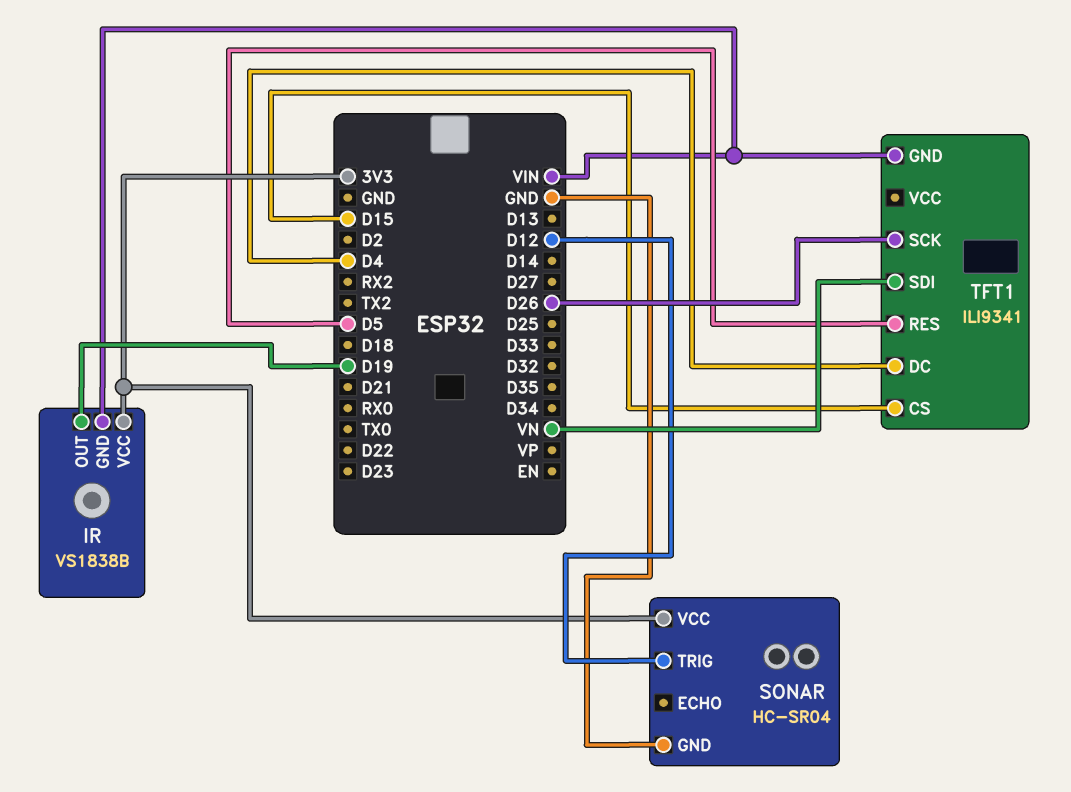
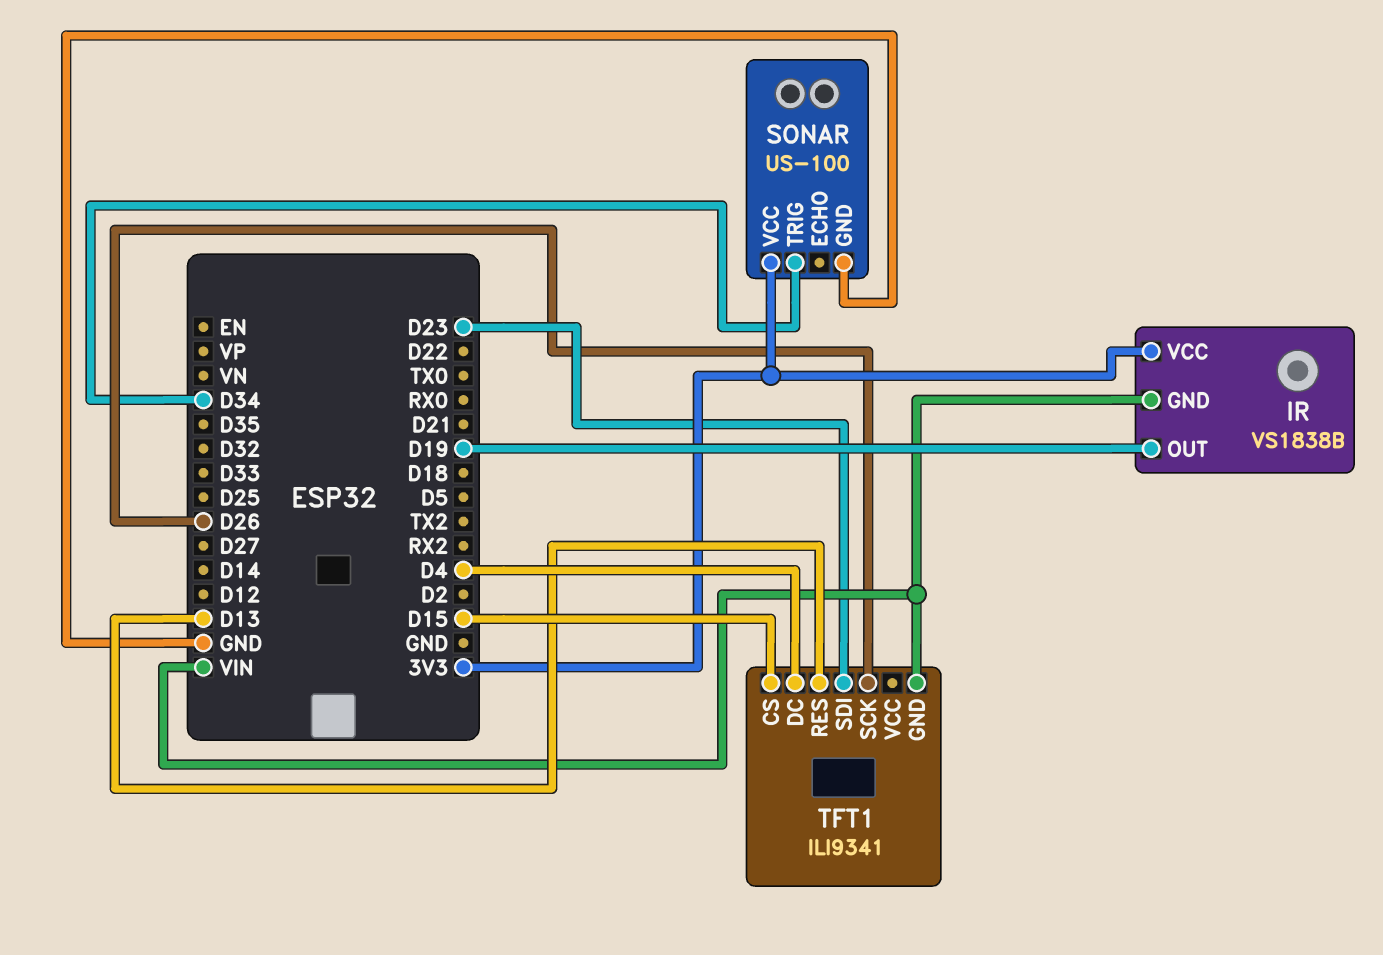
SONAR: HC-SR04 -> US-100
SONAR pin TRIG: D12 -> D34
TFT1 pin RES: D5 -> D13
TFT1 pin SDI: VN -> D23

